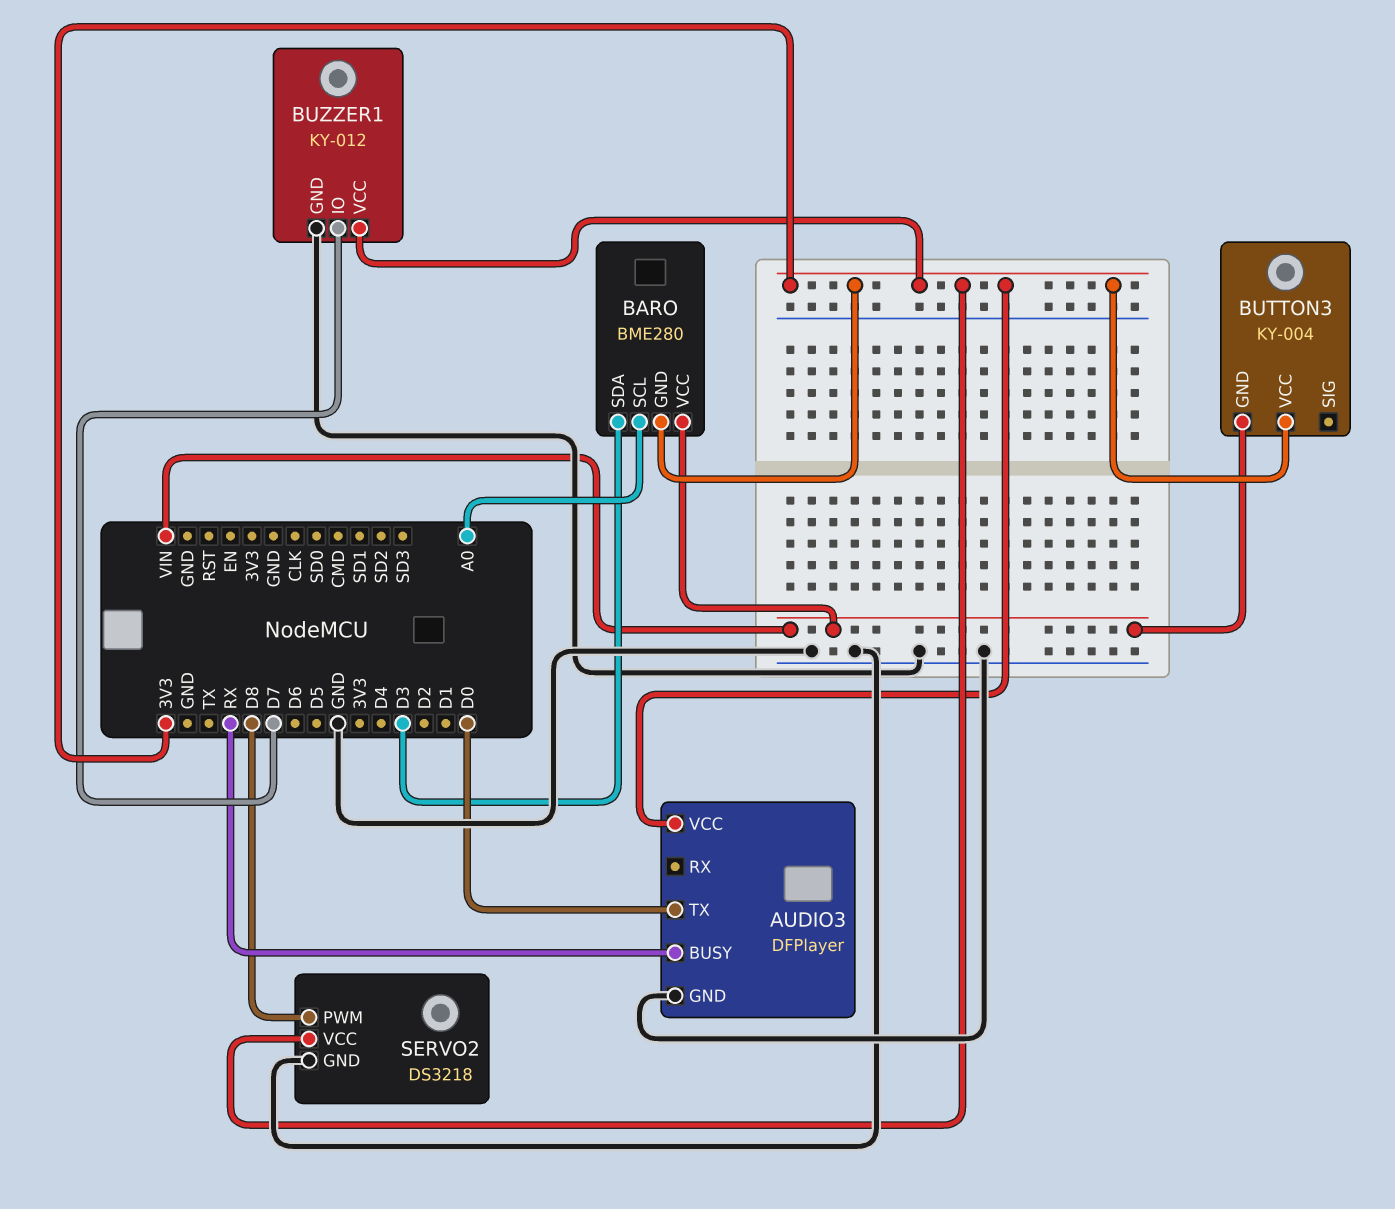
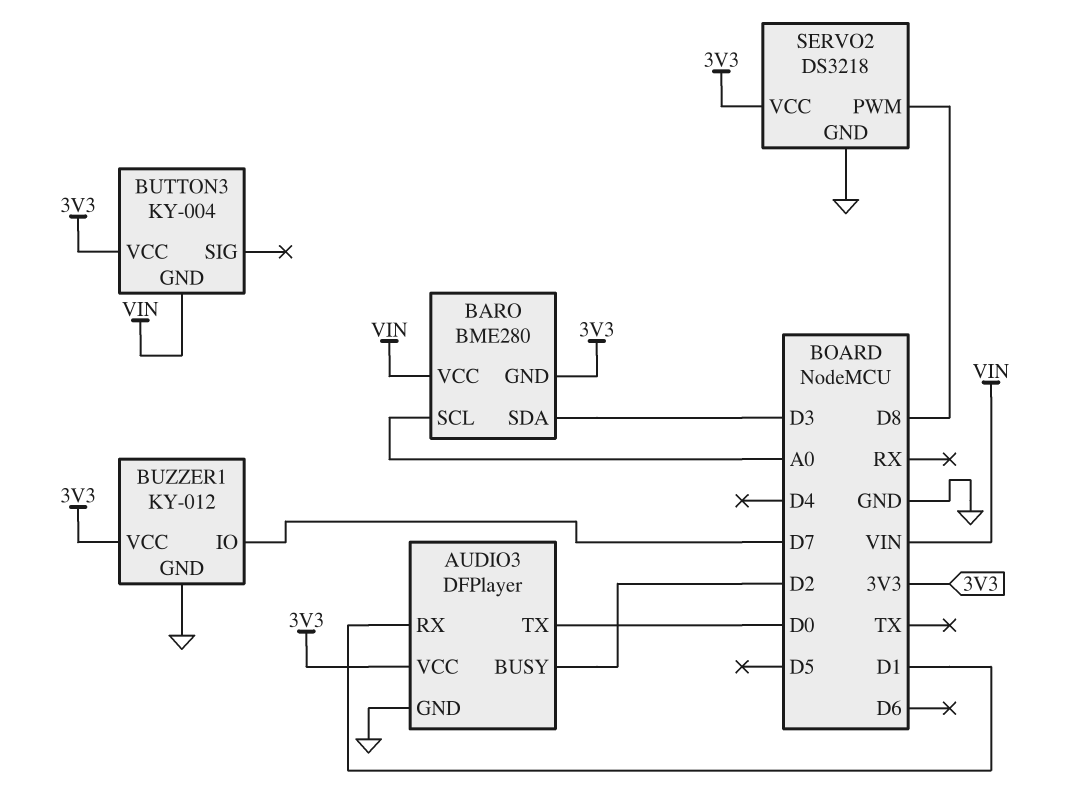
AUDIO3 pin BUSY: RX -> D2
AUDIO3 pin RX: none -> D1

